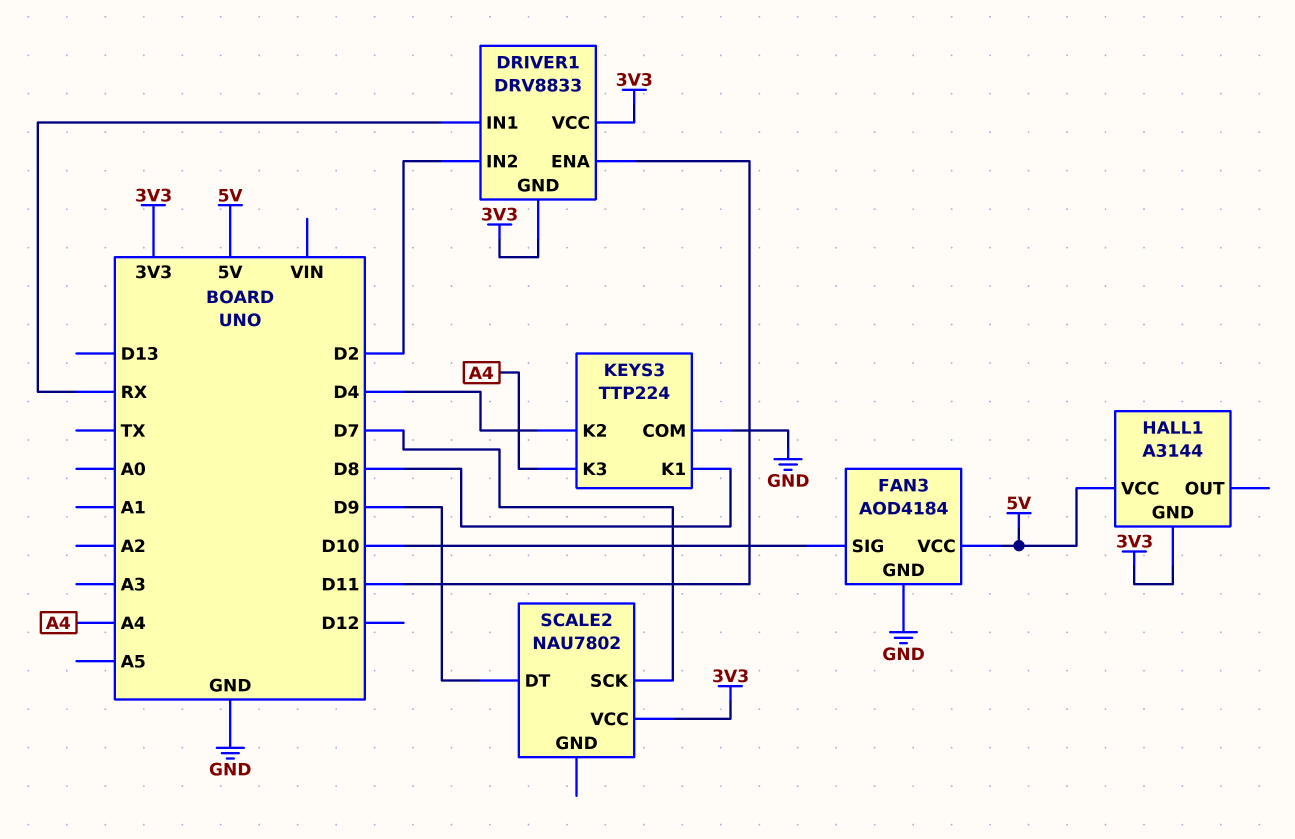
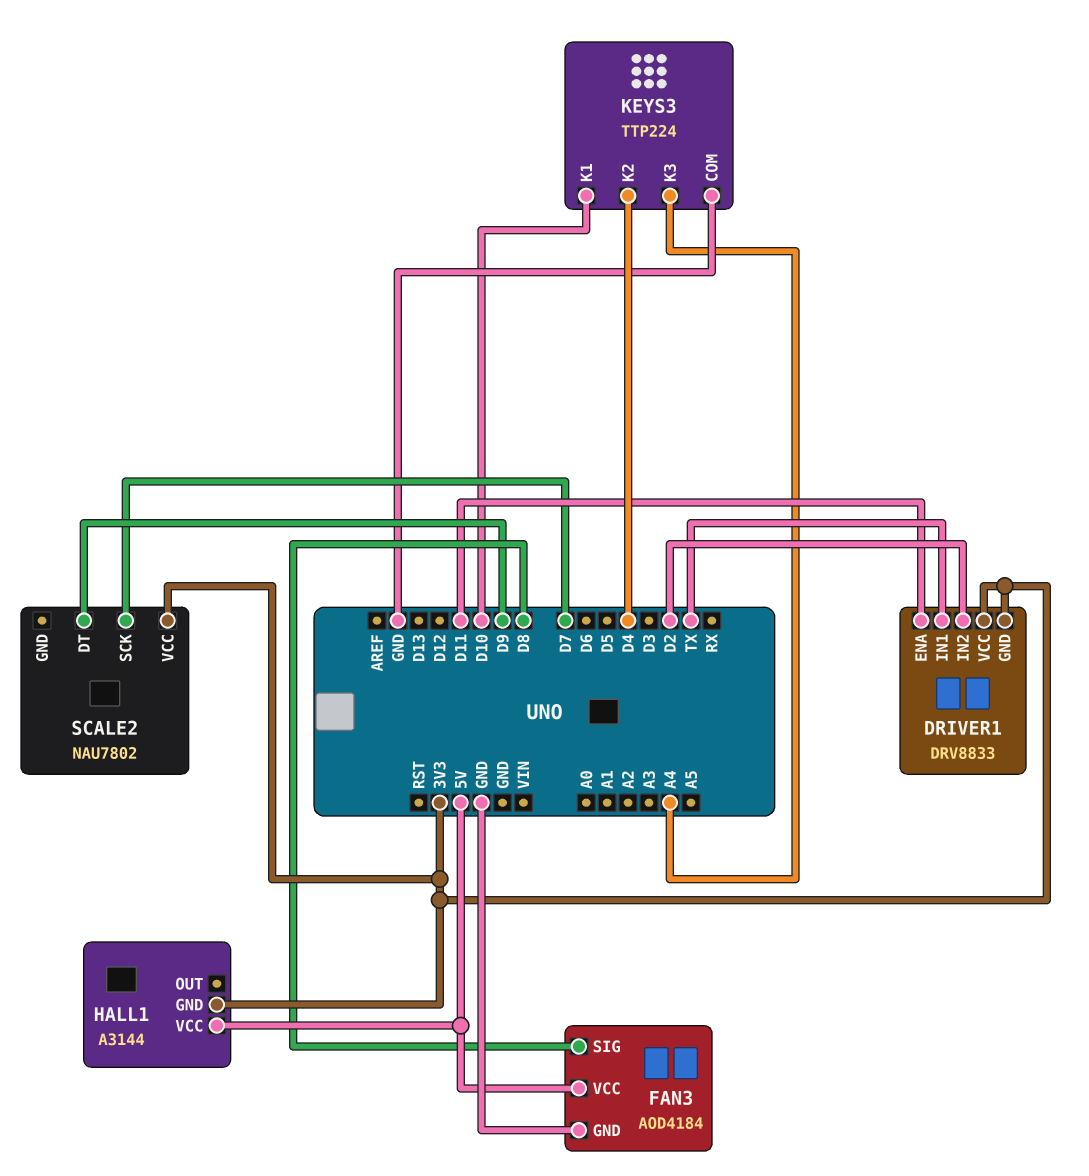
DRIVER1 pin IN1: RX -> TX
FAN3 pin SIG: D10 -> D8
KEYS3 pin K1: D8 -> D10

